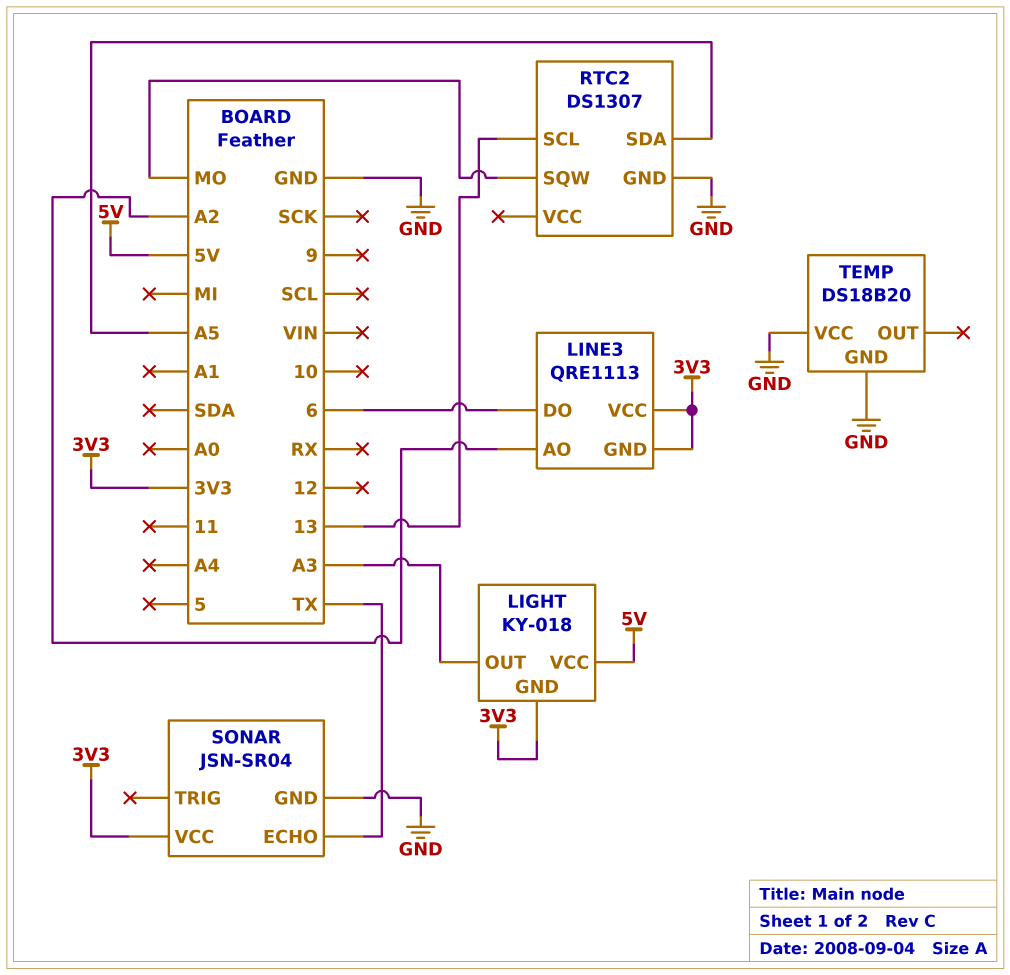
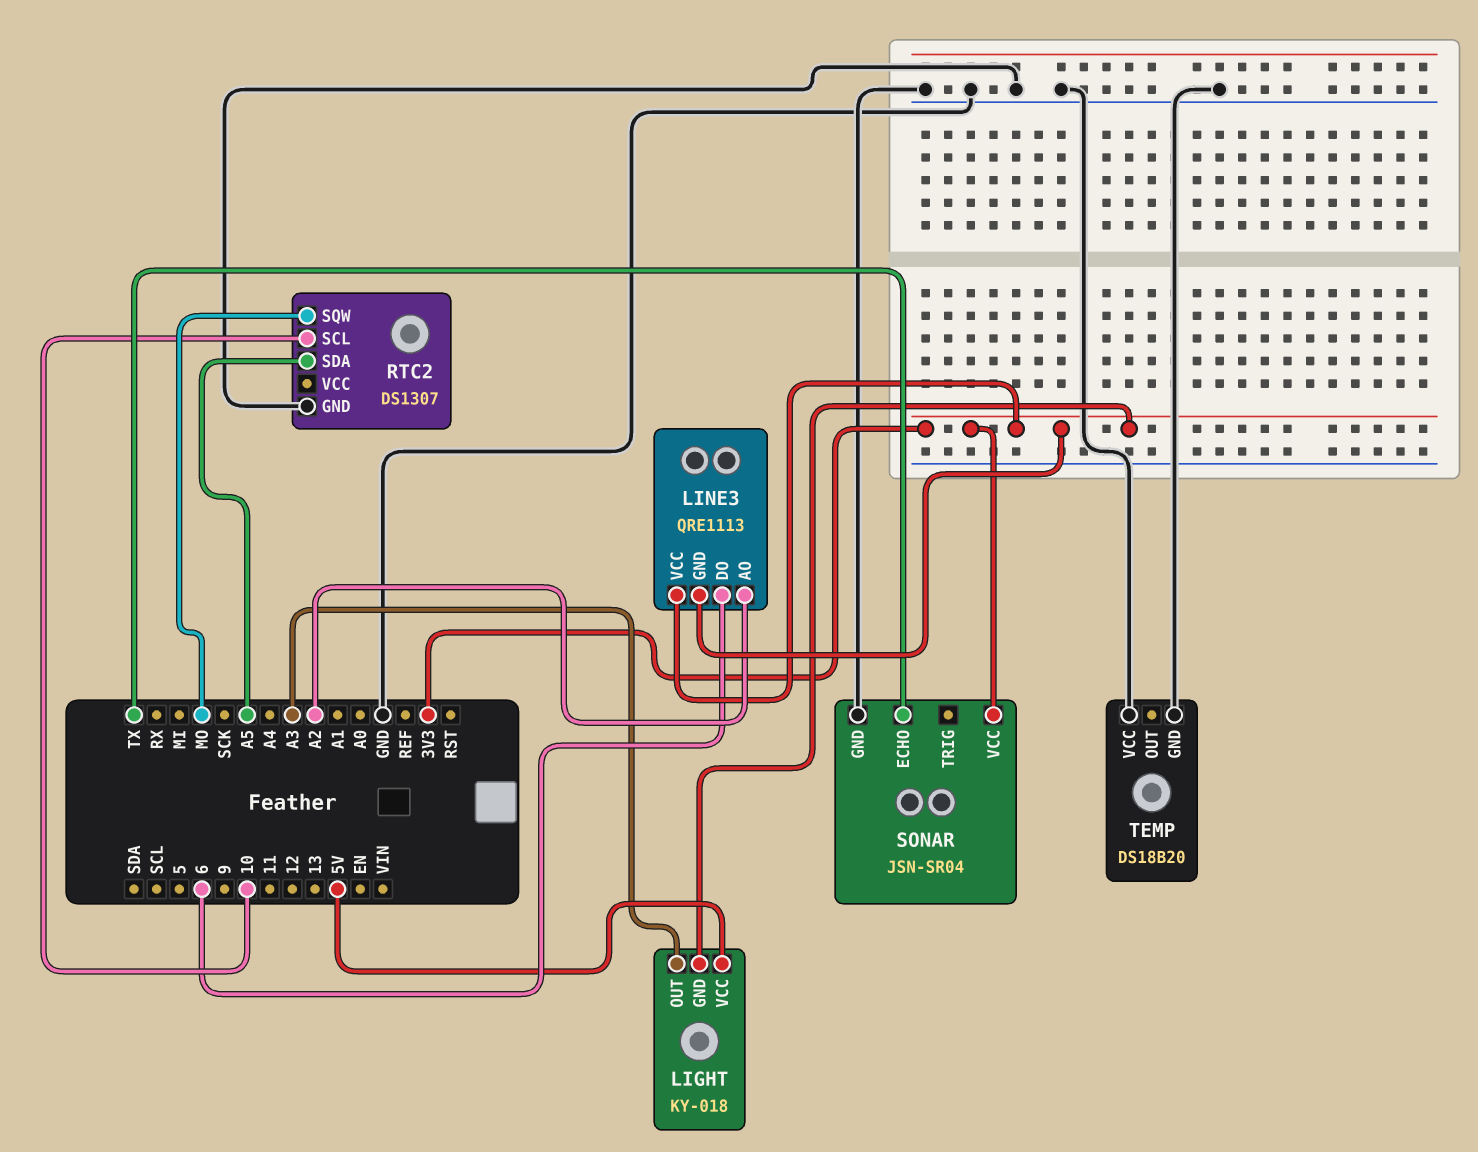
RTC2 pin SCL: 13 -> 10

